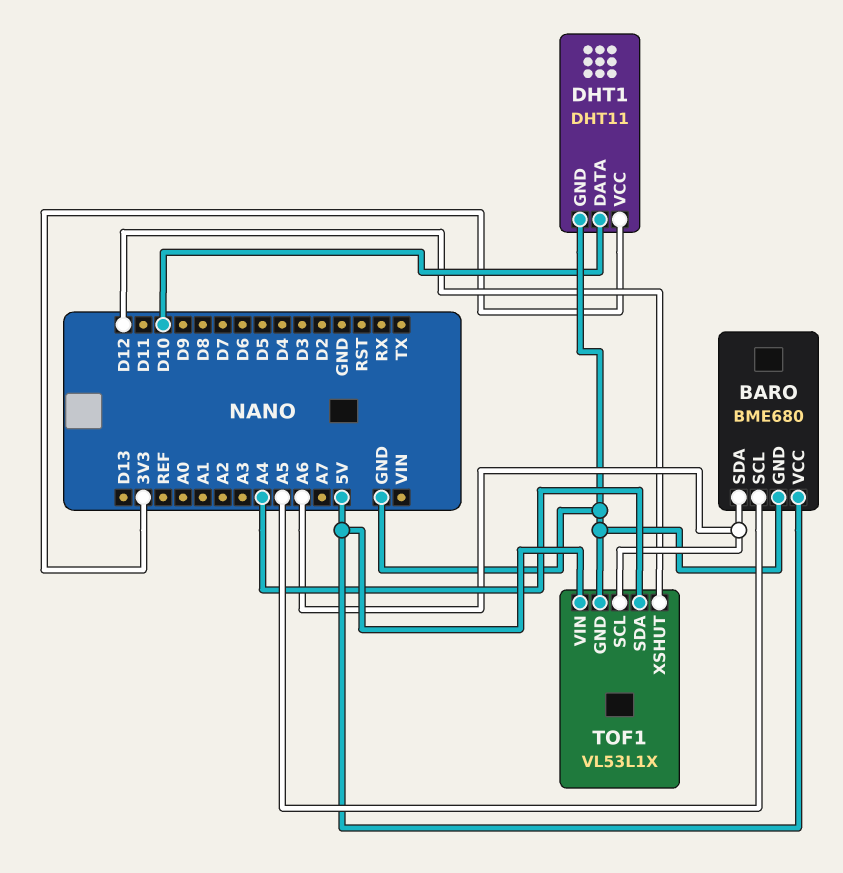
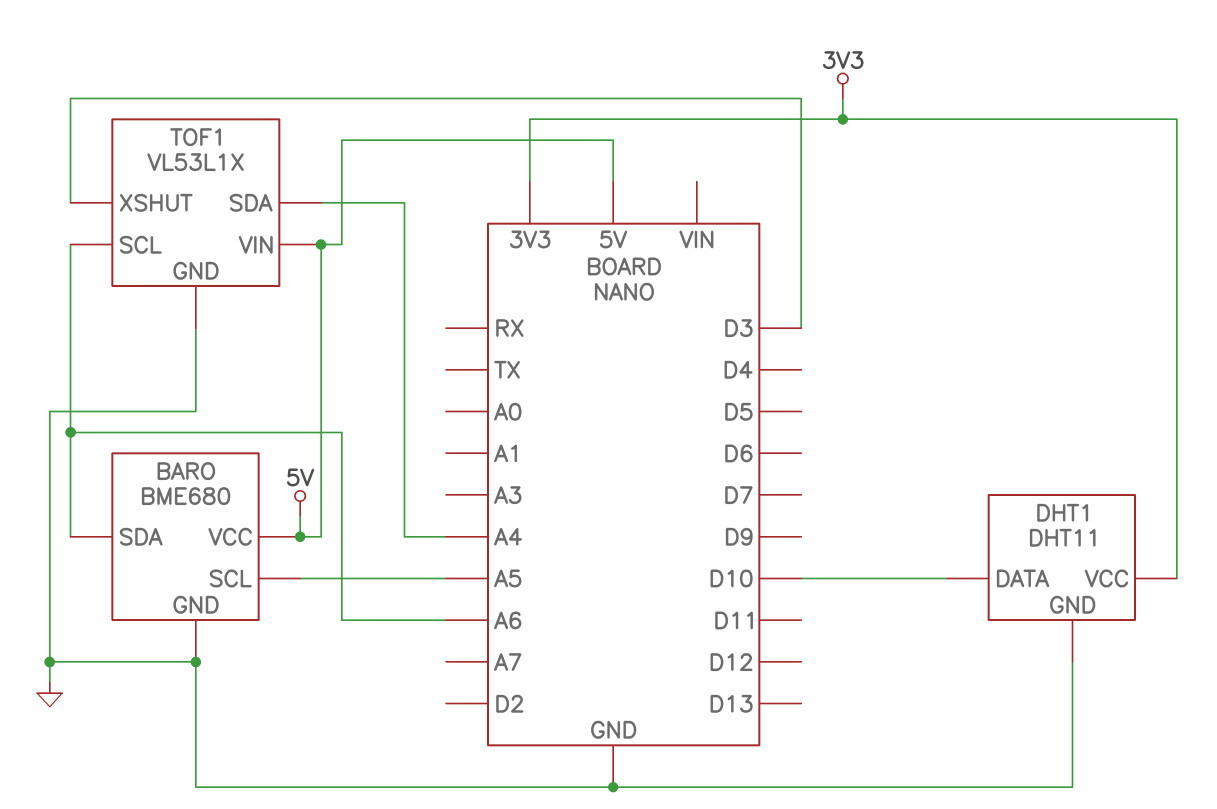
TOF1 pin XSHUT: D12 -> D3

